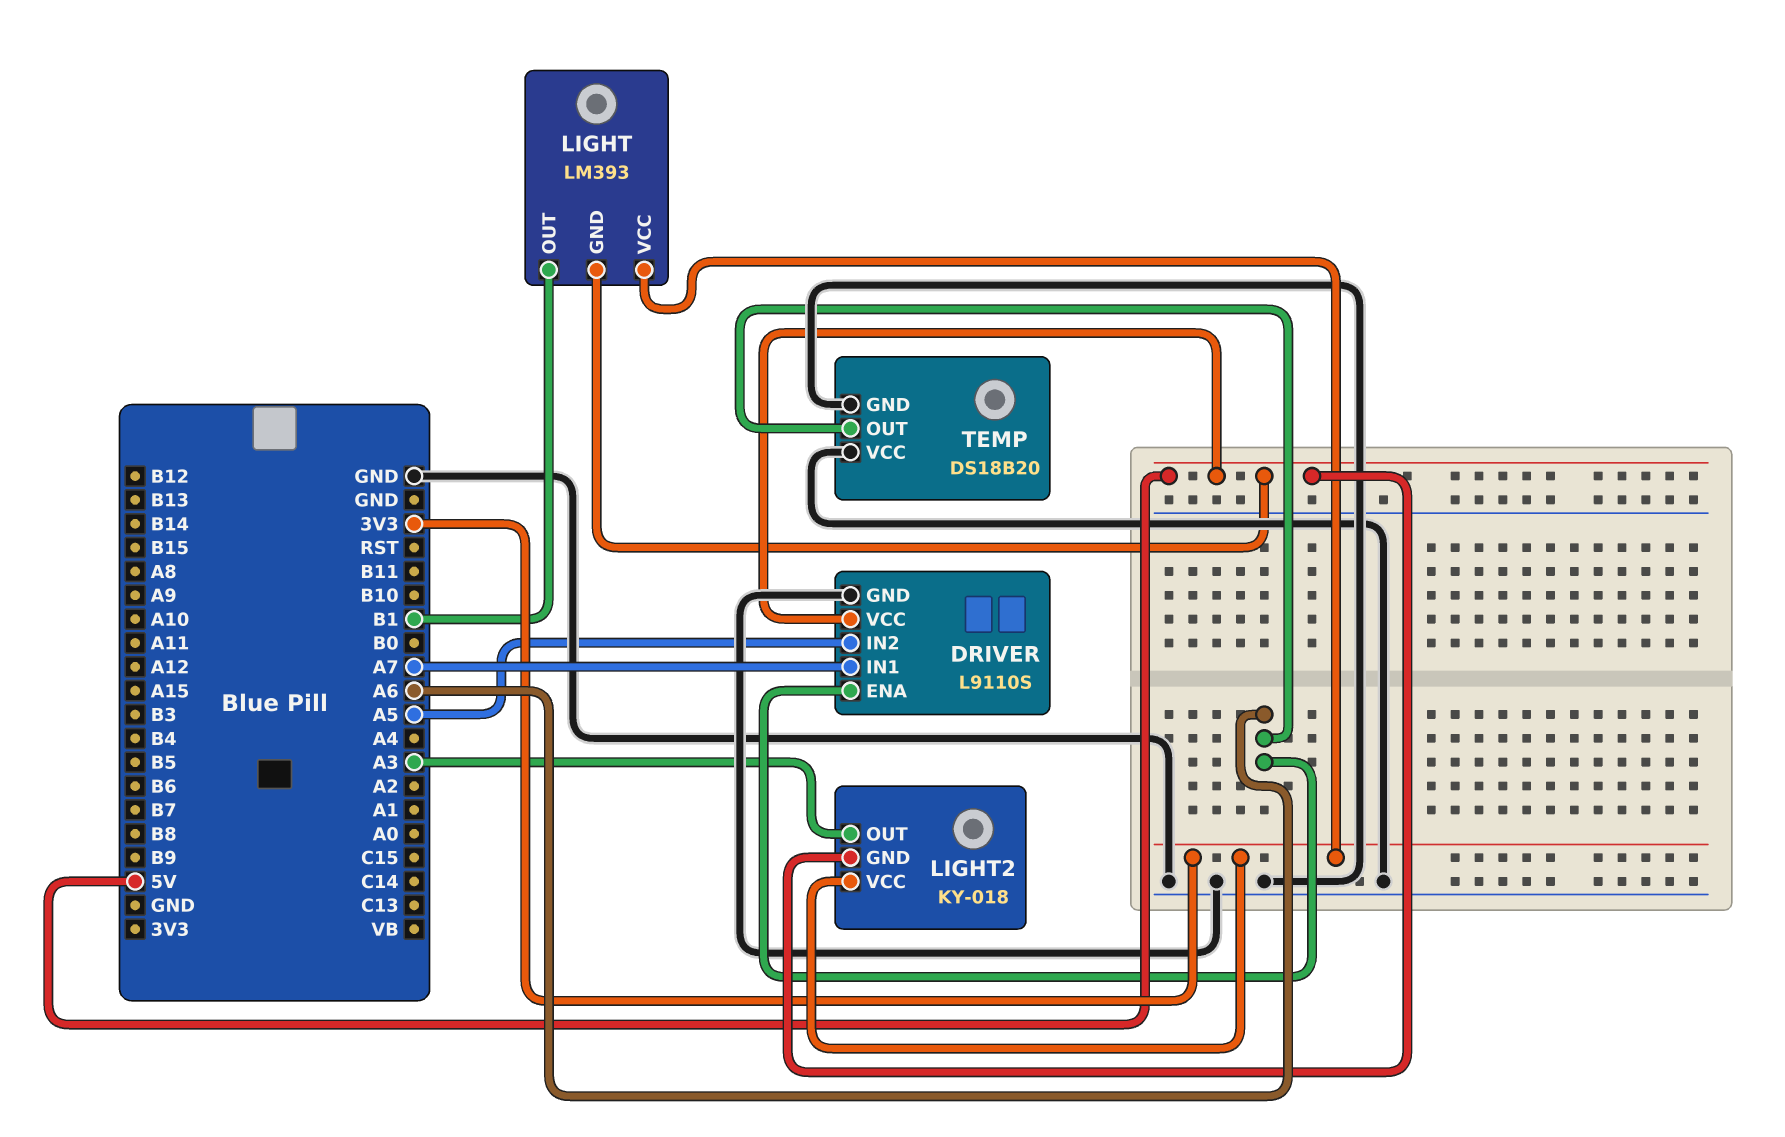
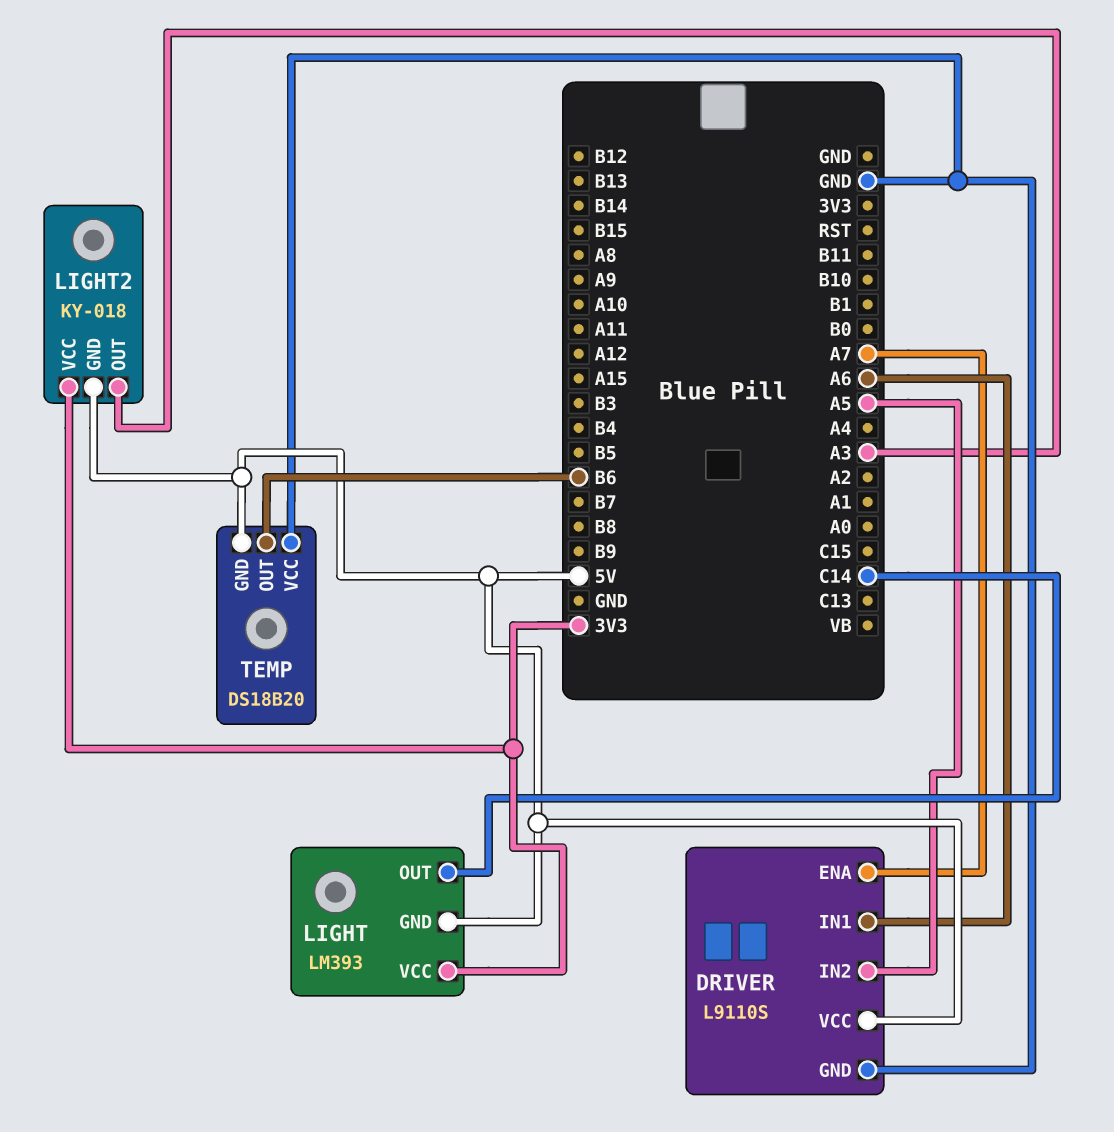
DRIVER pin ENA: A6 -> A7
DRIVER pin IN1: A7 -> A6
LIGHT pin OUT: B1 -> C14
TEMP pin GND: GND -> 5V
TEMP pin OUT: A6 -> B6

